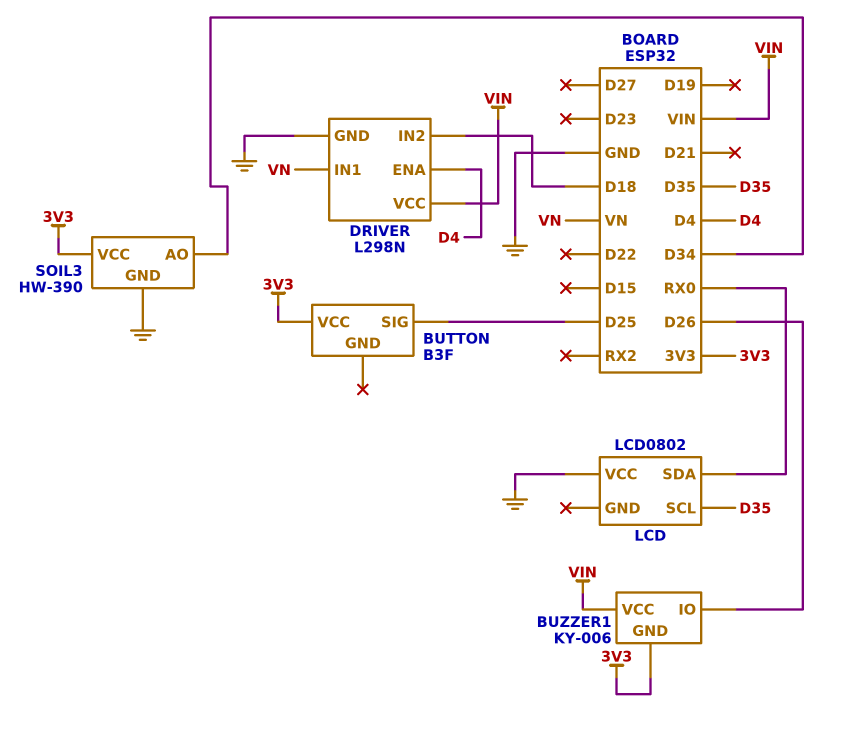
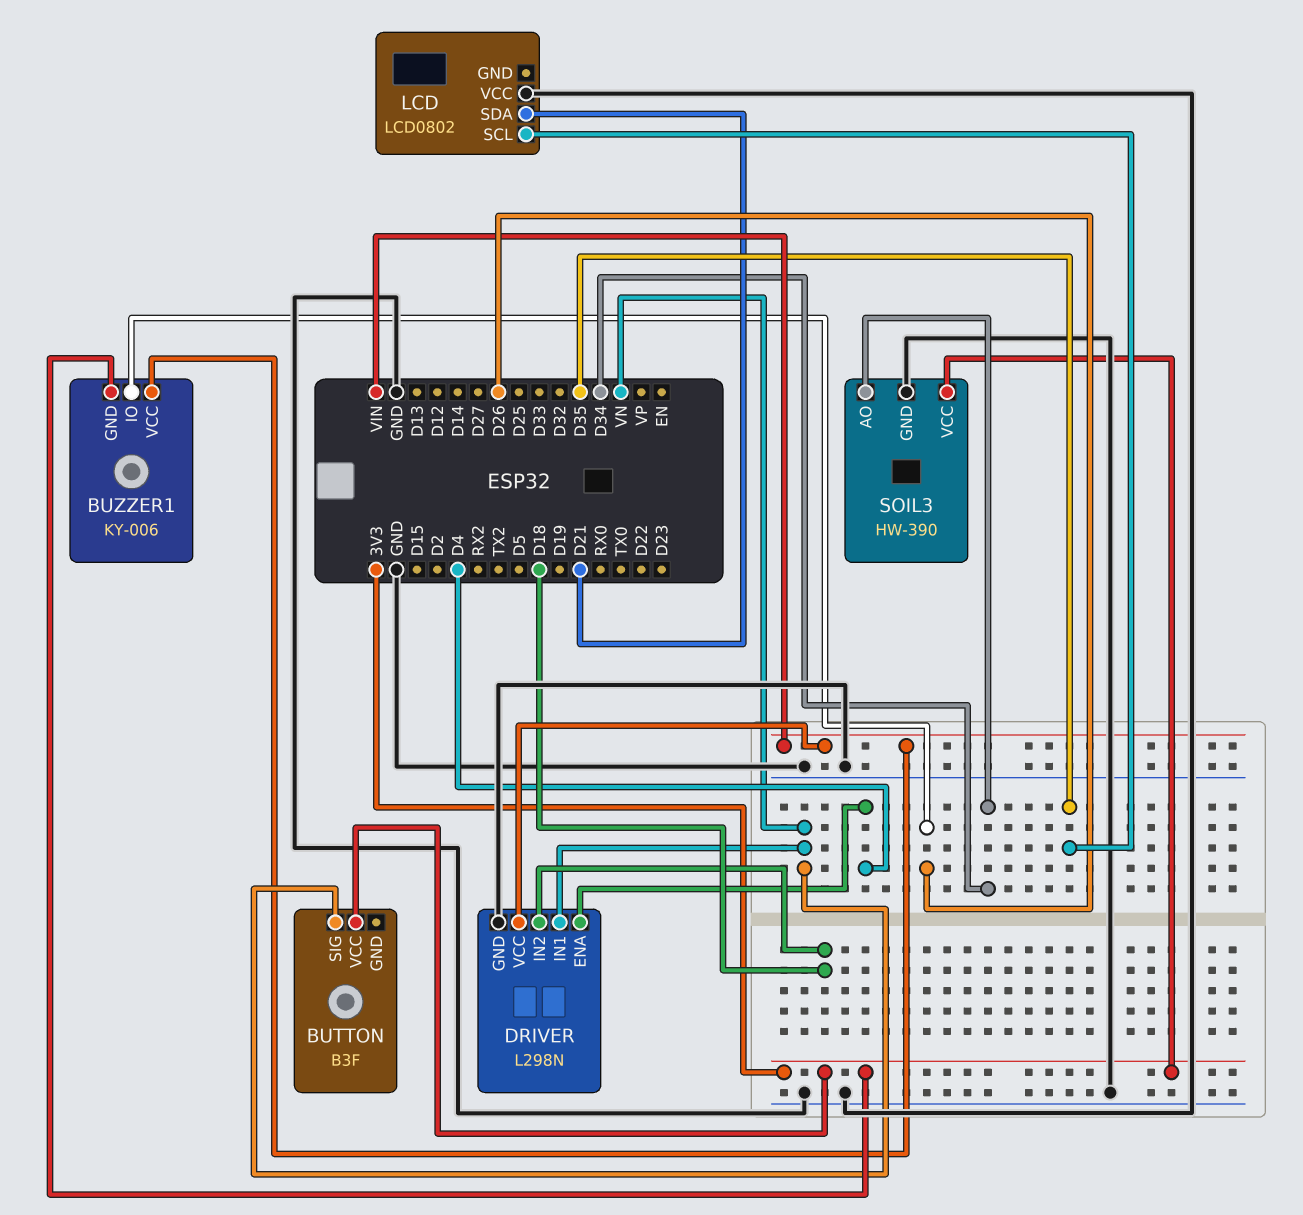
BUTTON pin SIG: D25 -> VN
LCD pin SDA: RX0 -> D21

